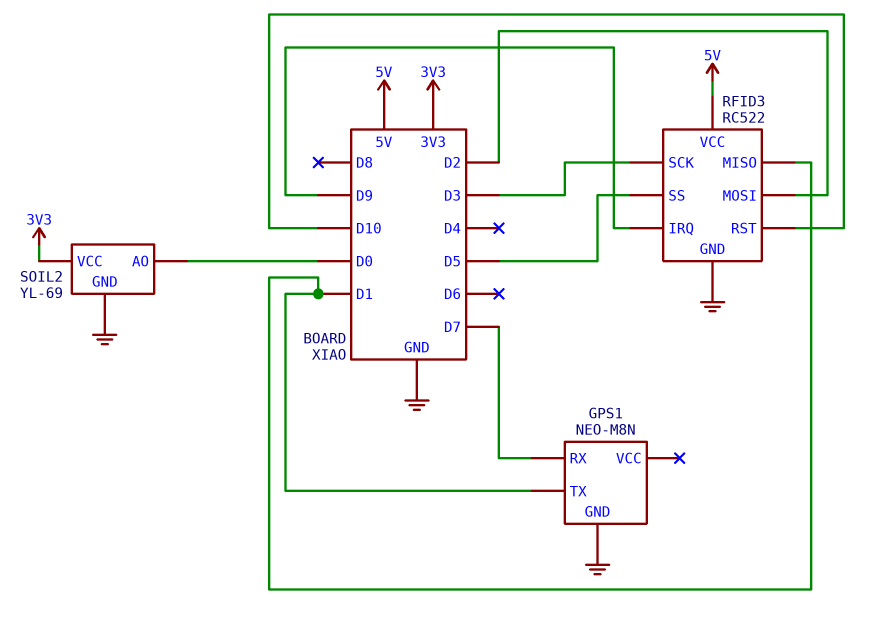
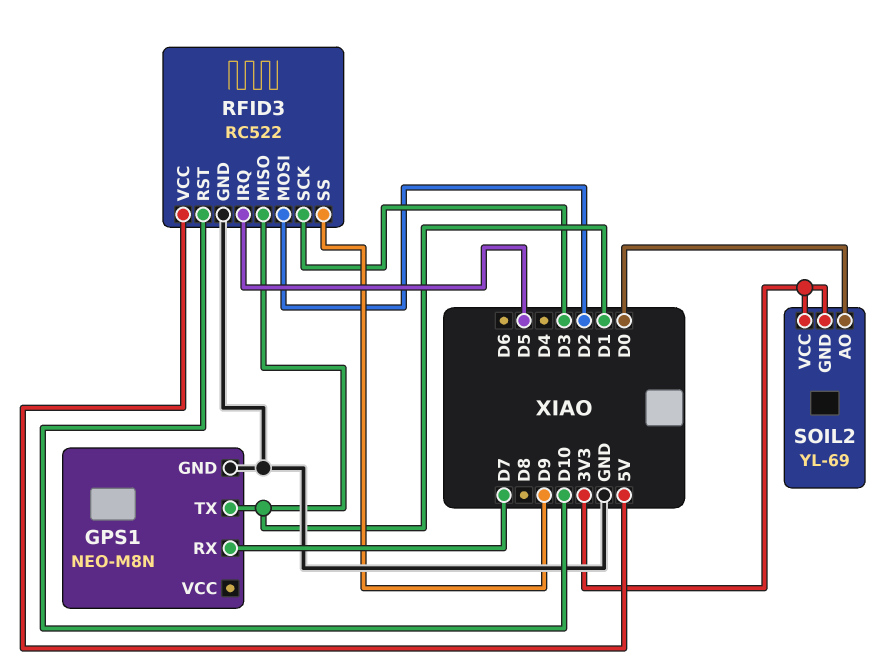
RFID3 pin IRQ: D9 -> D5
RFID3 pin SS: D5 -> D9
SOIL2 pin GND: GND -> 3V3

